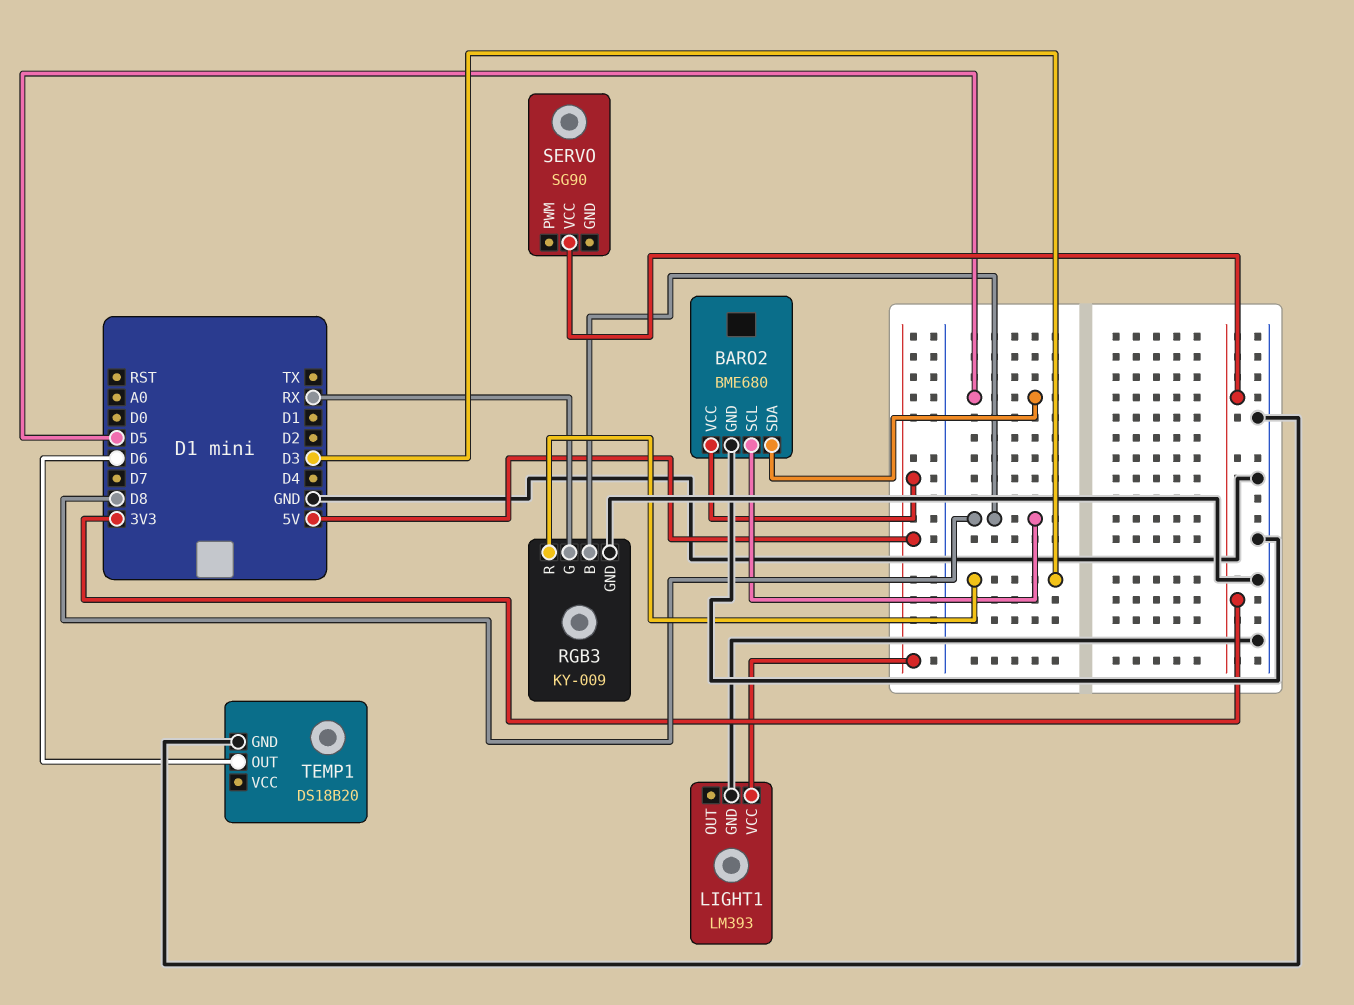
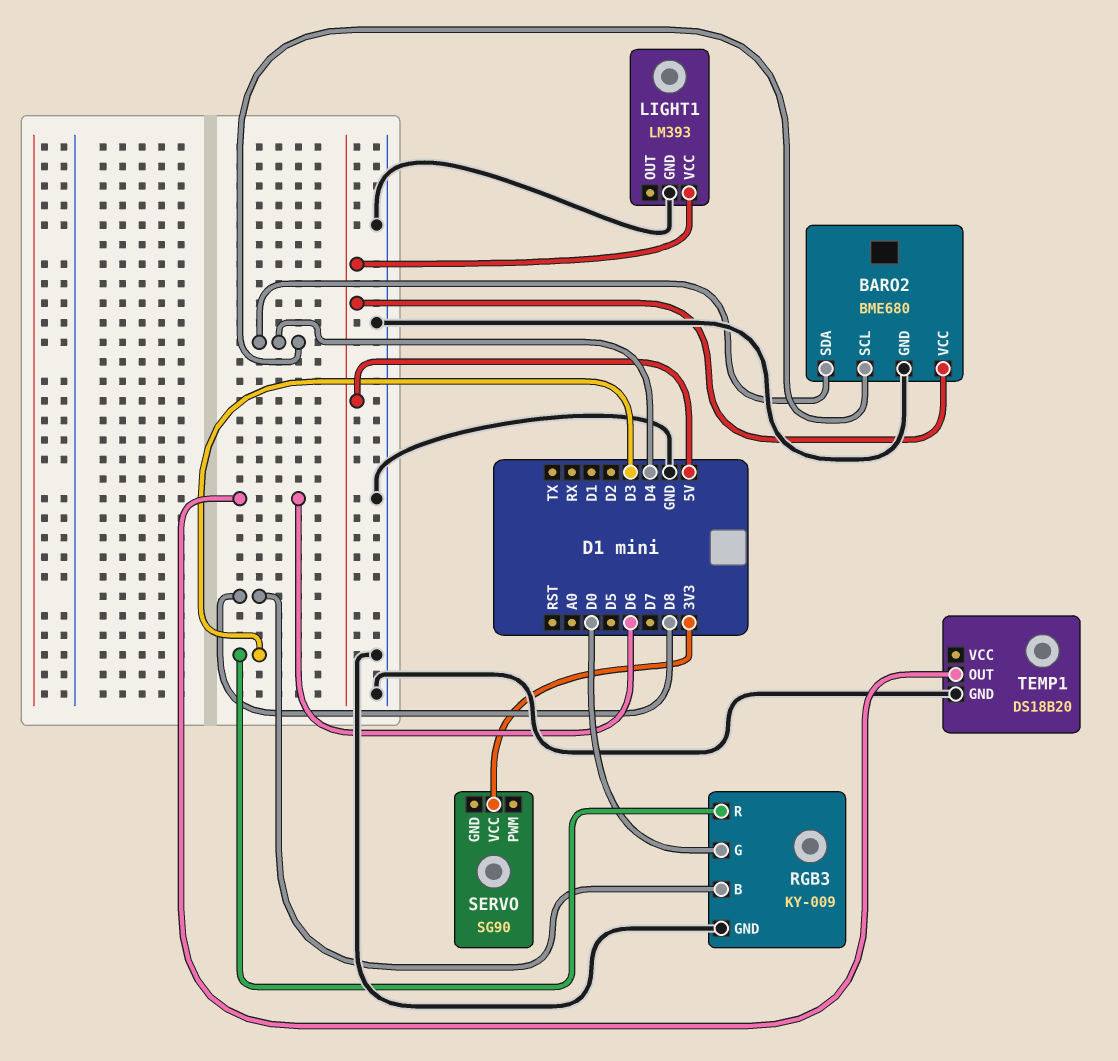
BARO2 pin SCL: D8 -> D4
BARO2 pin SDA: D5 -> D4
RGB3 pin G: RX -> D0

